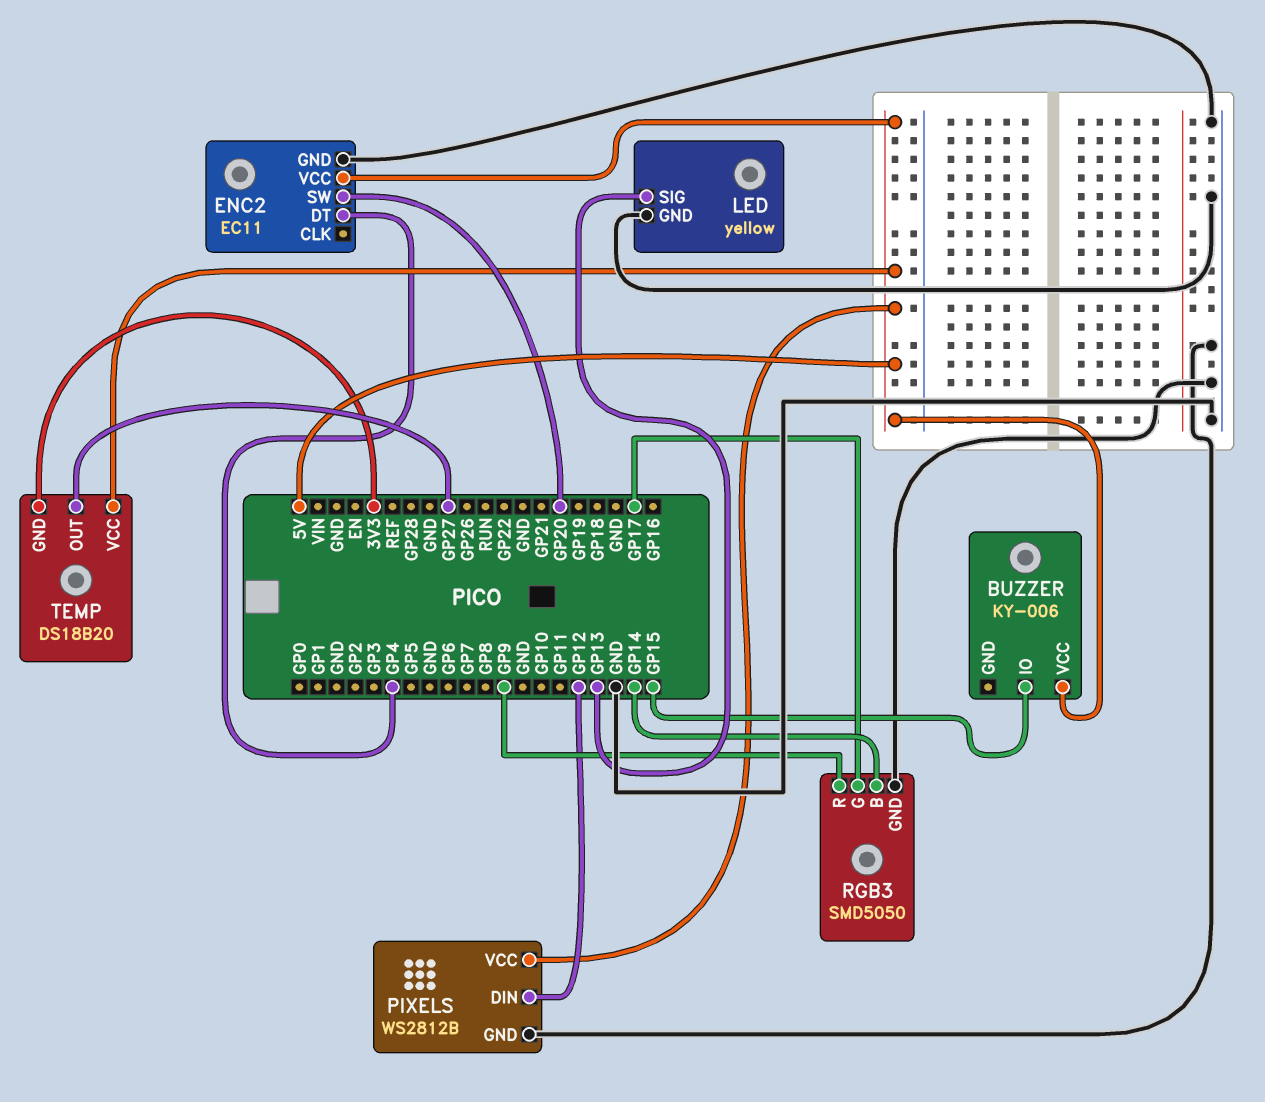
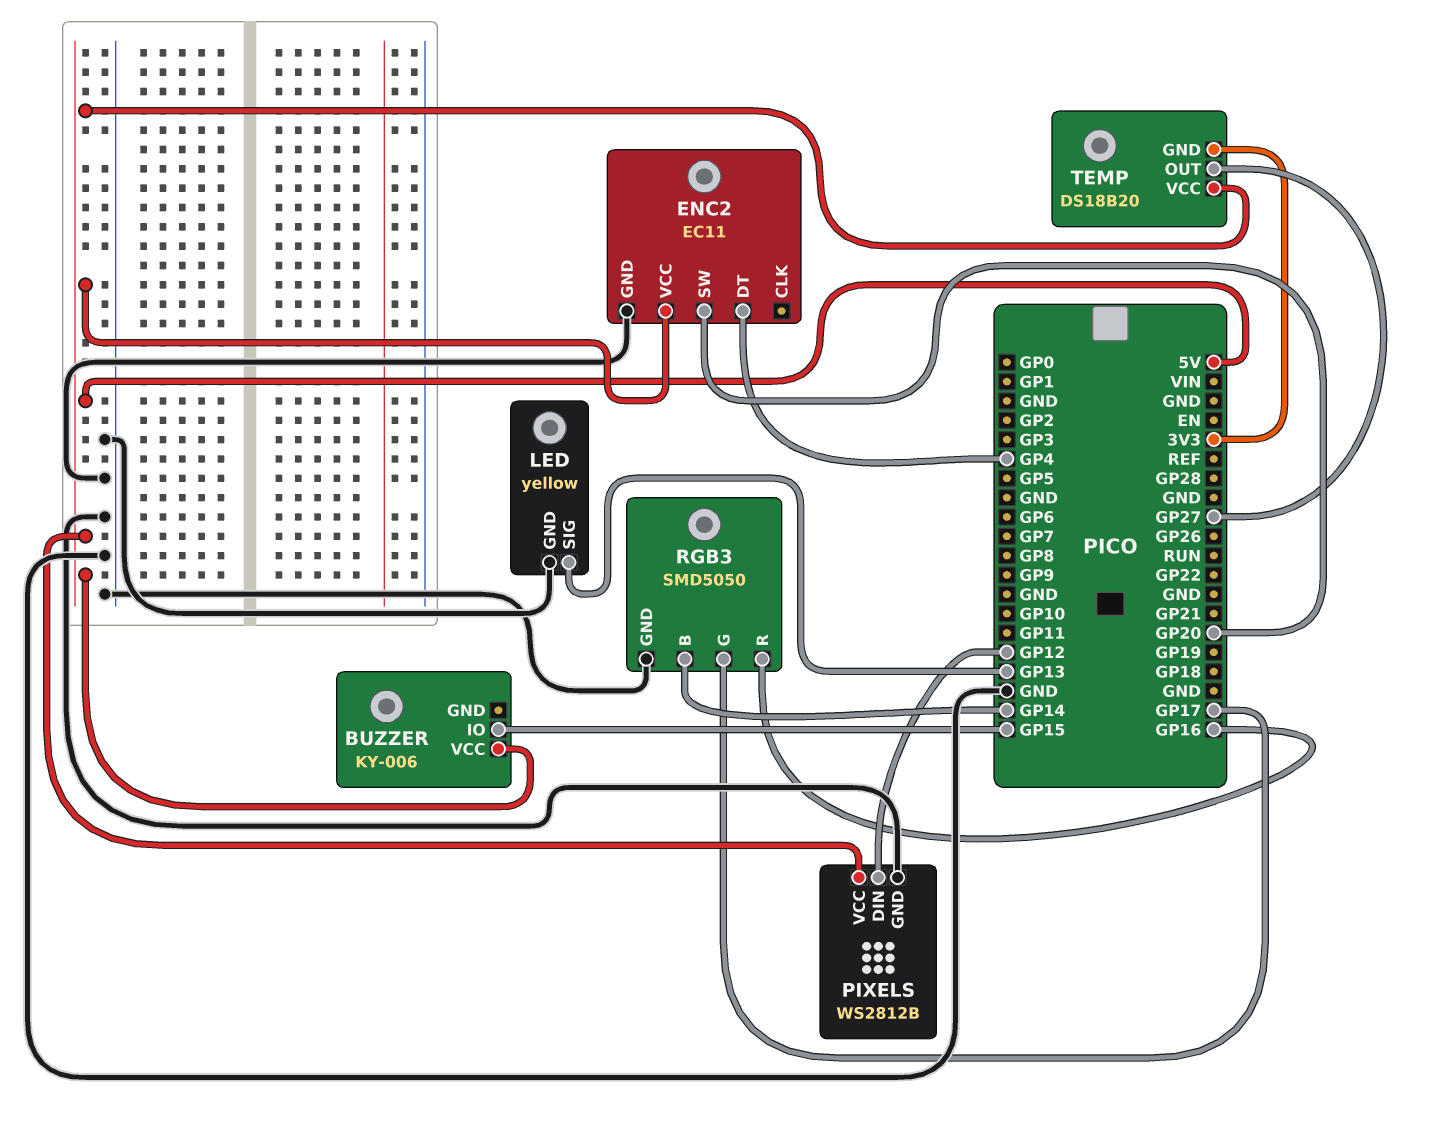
RGB3 pin R: GP9 -> GP16

